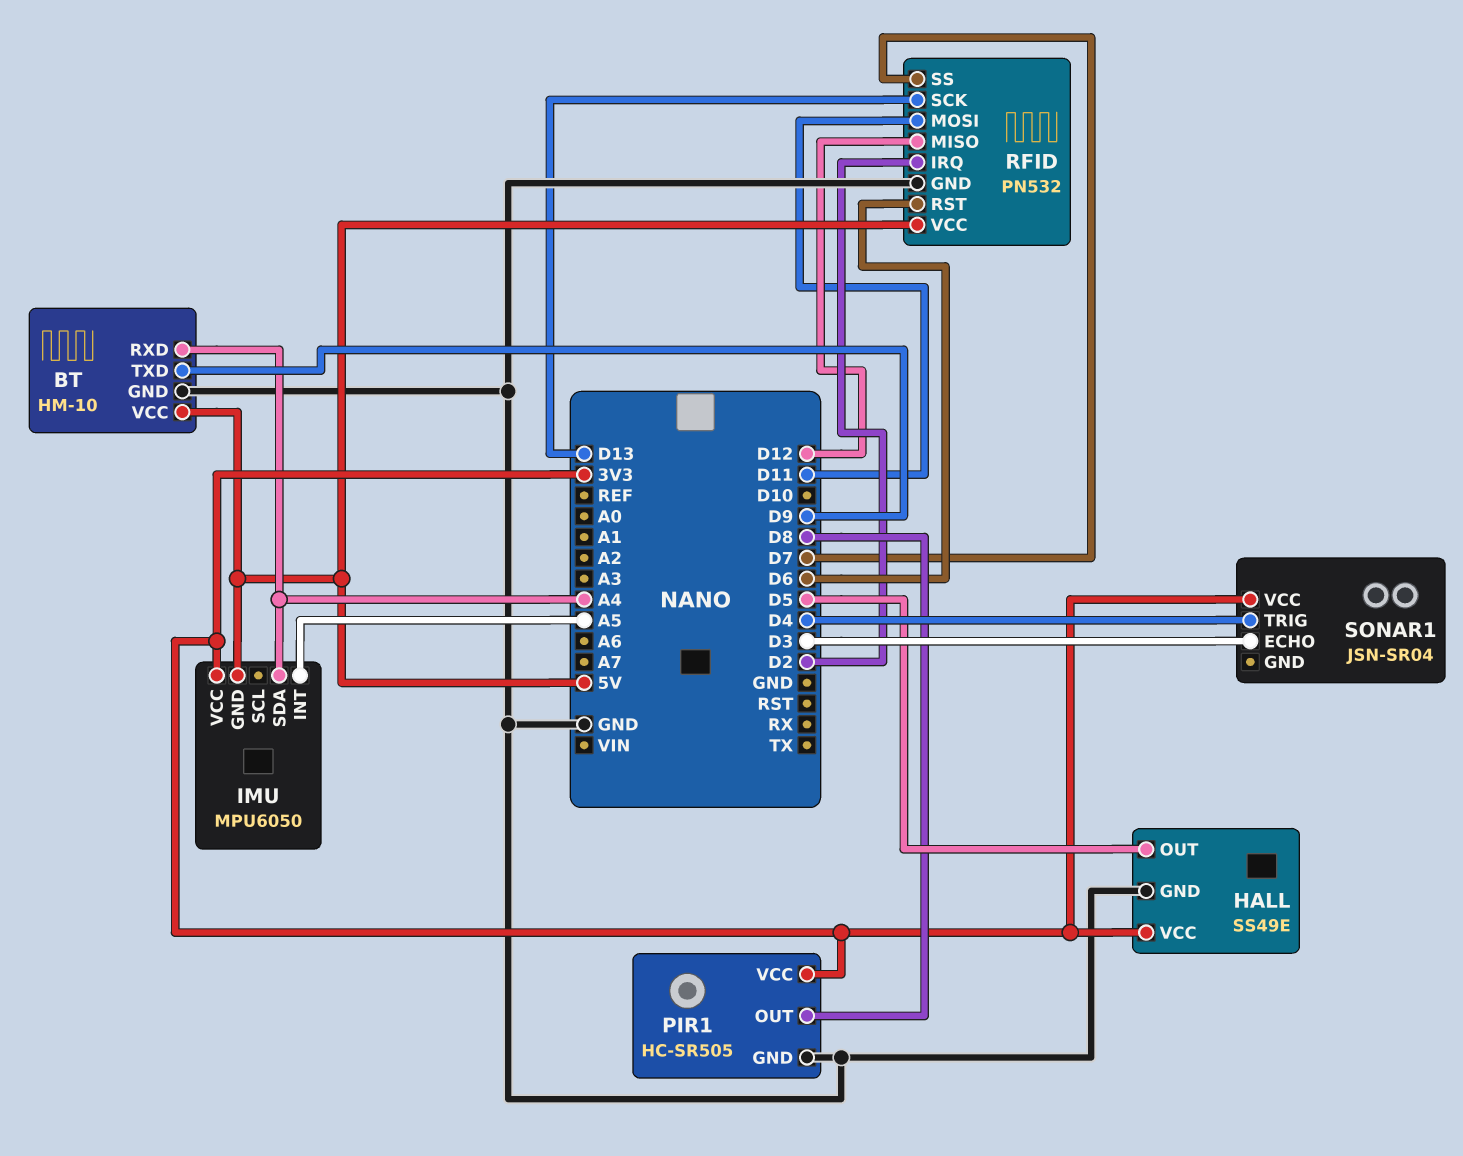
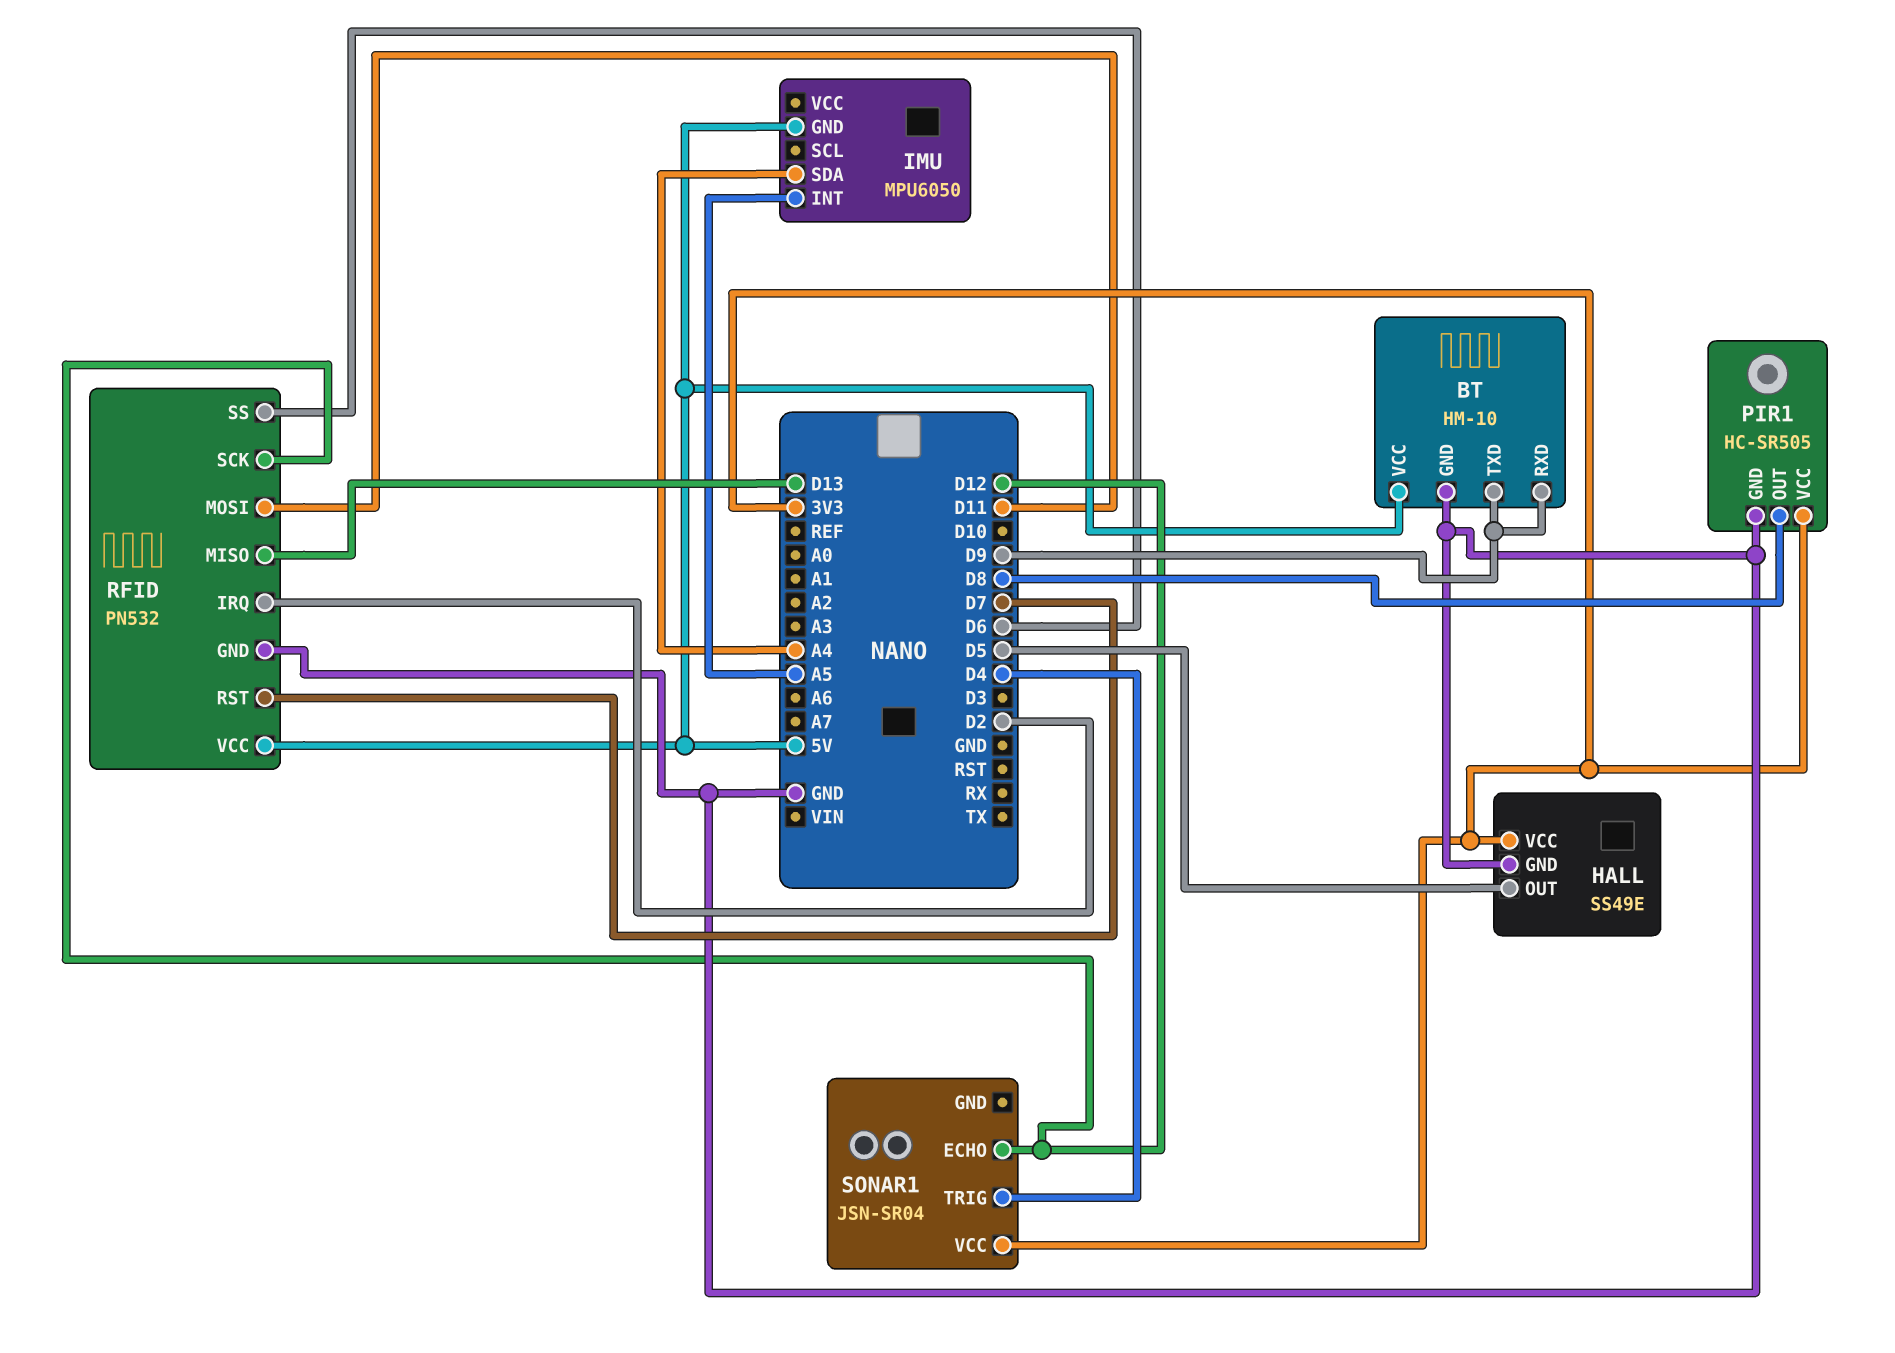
BT pin RXD: A4 -> D9
IMU pin VCC: 3V3 -> none
RFID pin MISO: D12 -> D13
RFID pin RST: D6 -> D7
RFID pin SCK: D13 -> D12
RFID pin SS: D7 -> D6
SONAR1 pin ECHO: D3 -> D12

